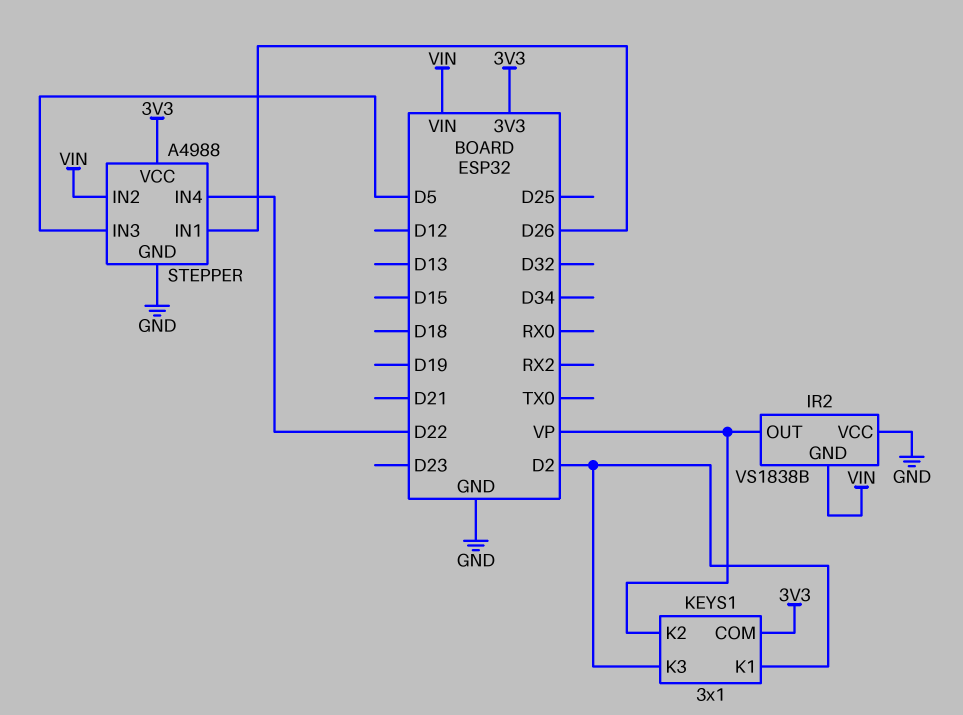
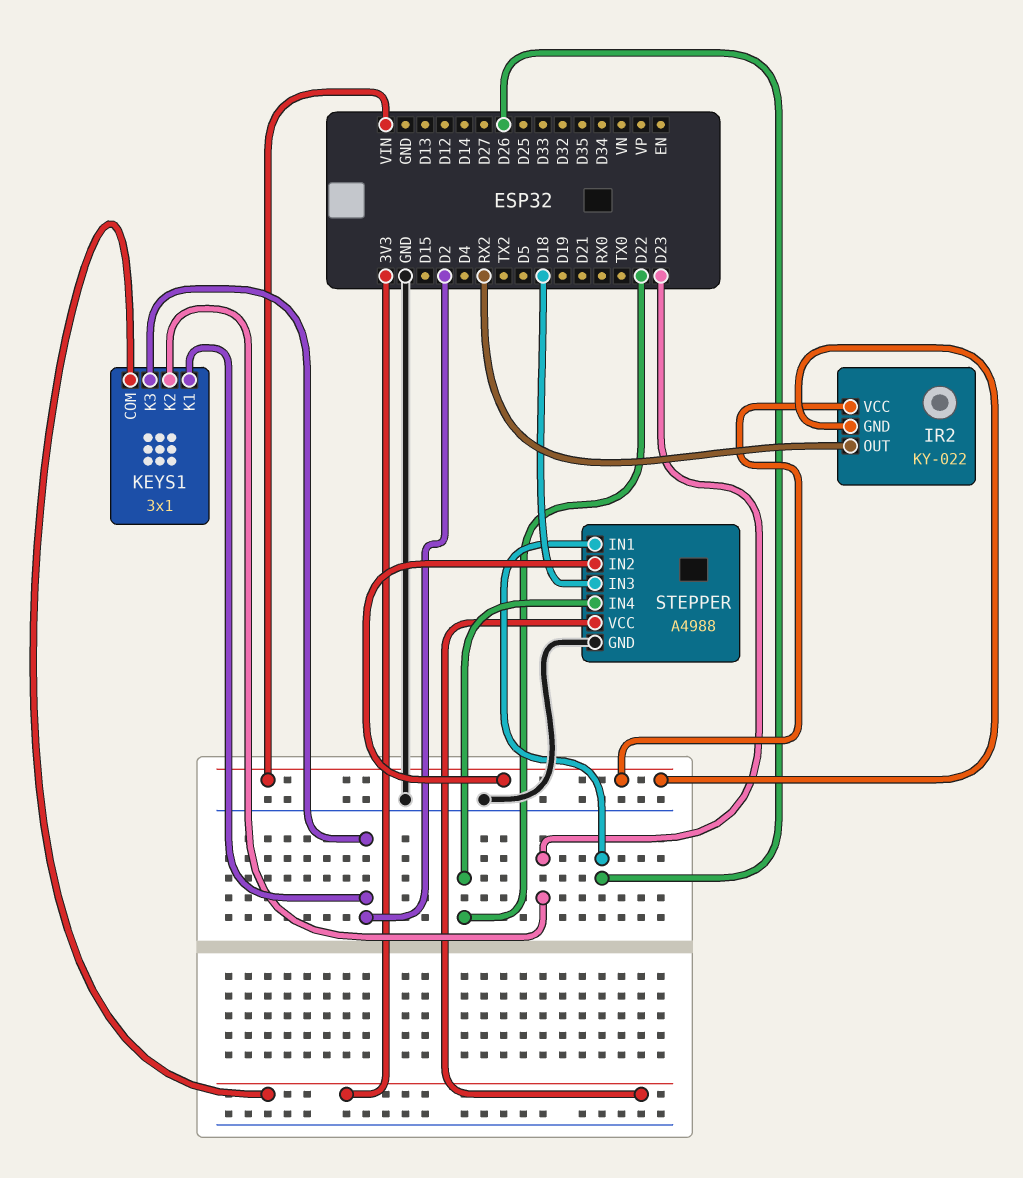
IR2: VS1838B -> KY-022
IR2 pin OUT: VP -> RX2
IR2 pin VCC: GND -> VIN
KEYS1 pin K2: VP -> D23
STEPPER pin IN3: D5 -> D18

